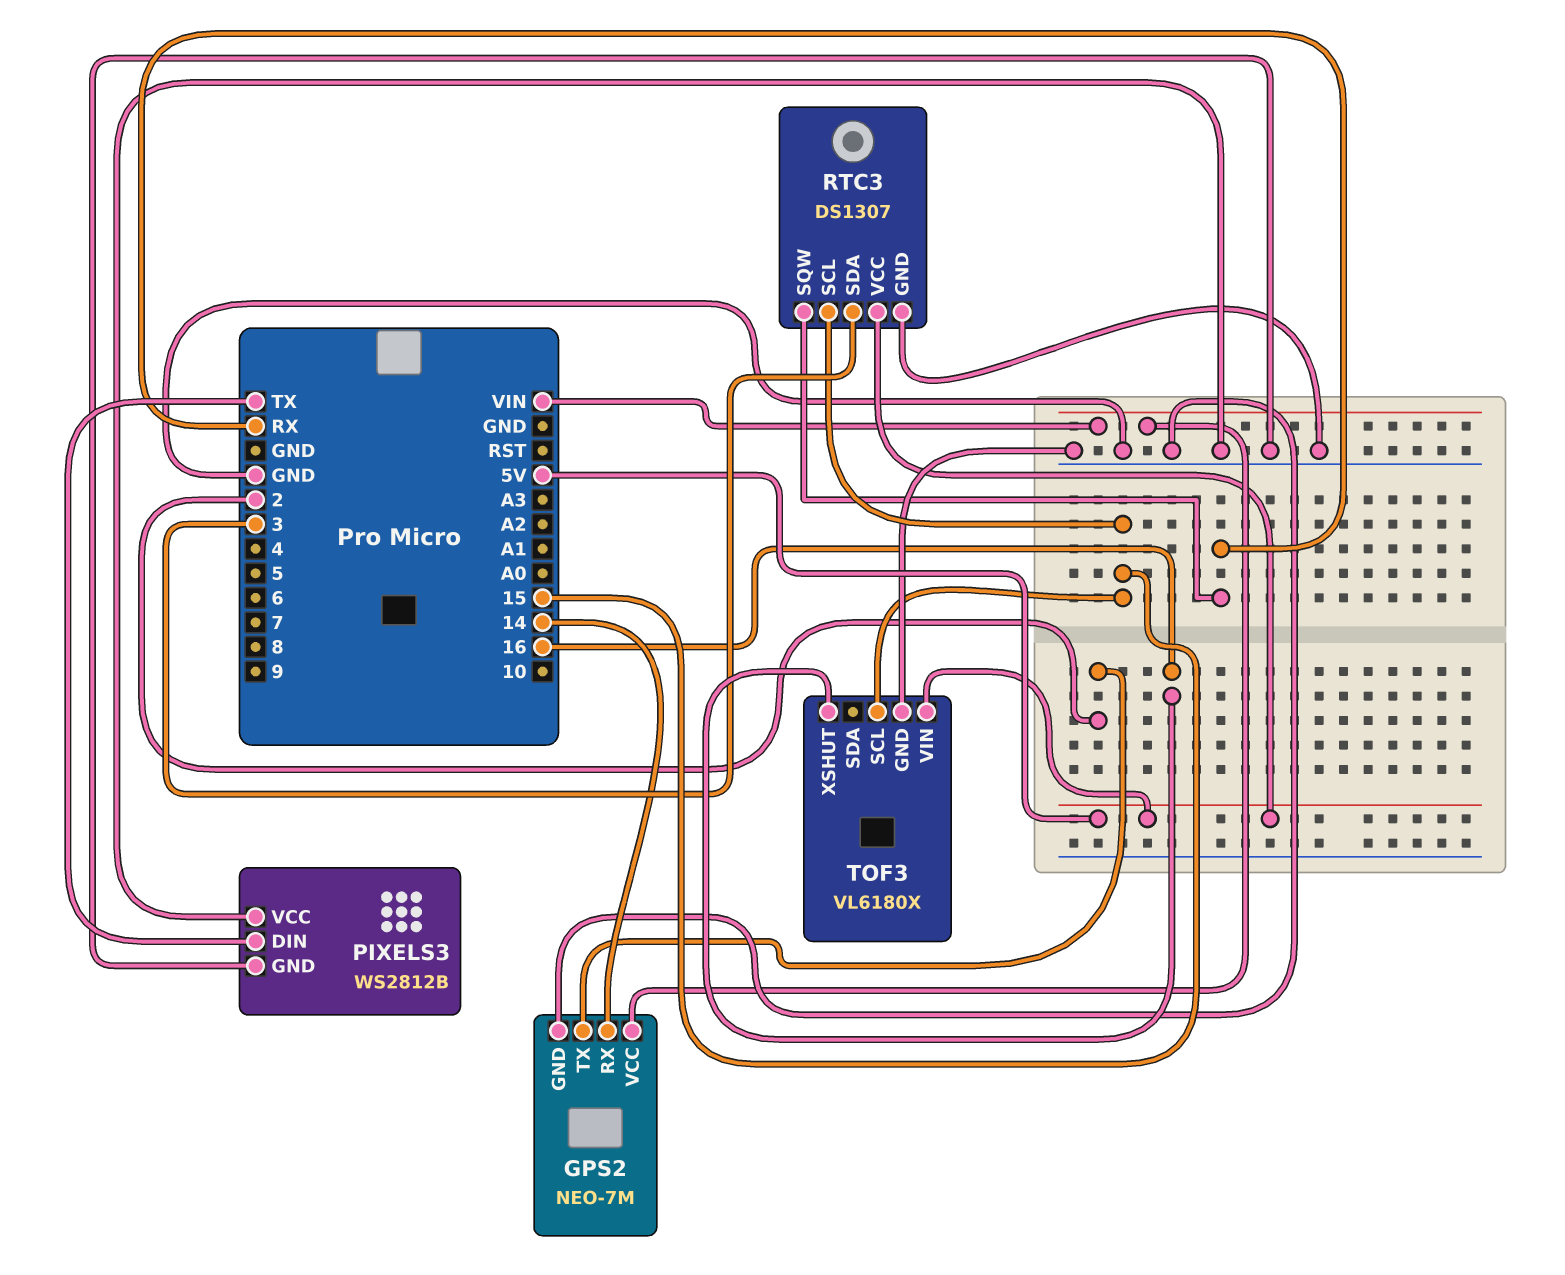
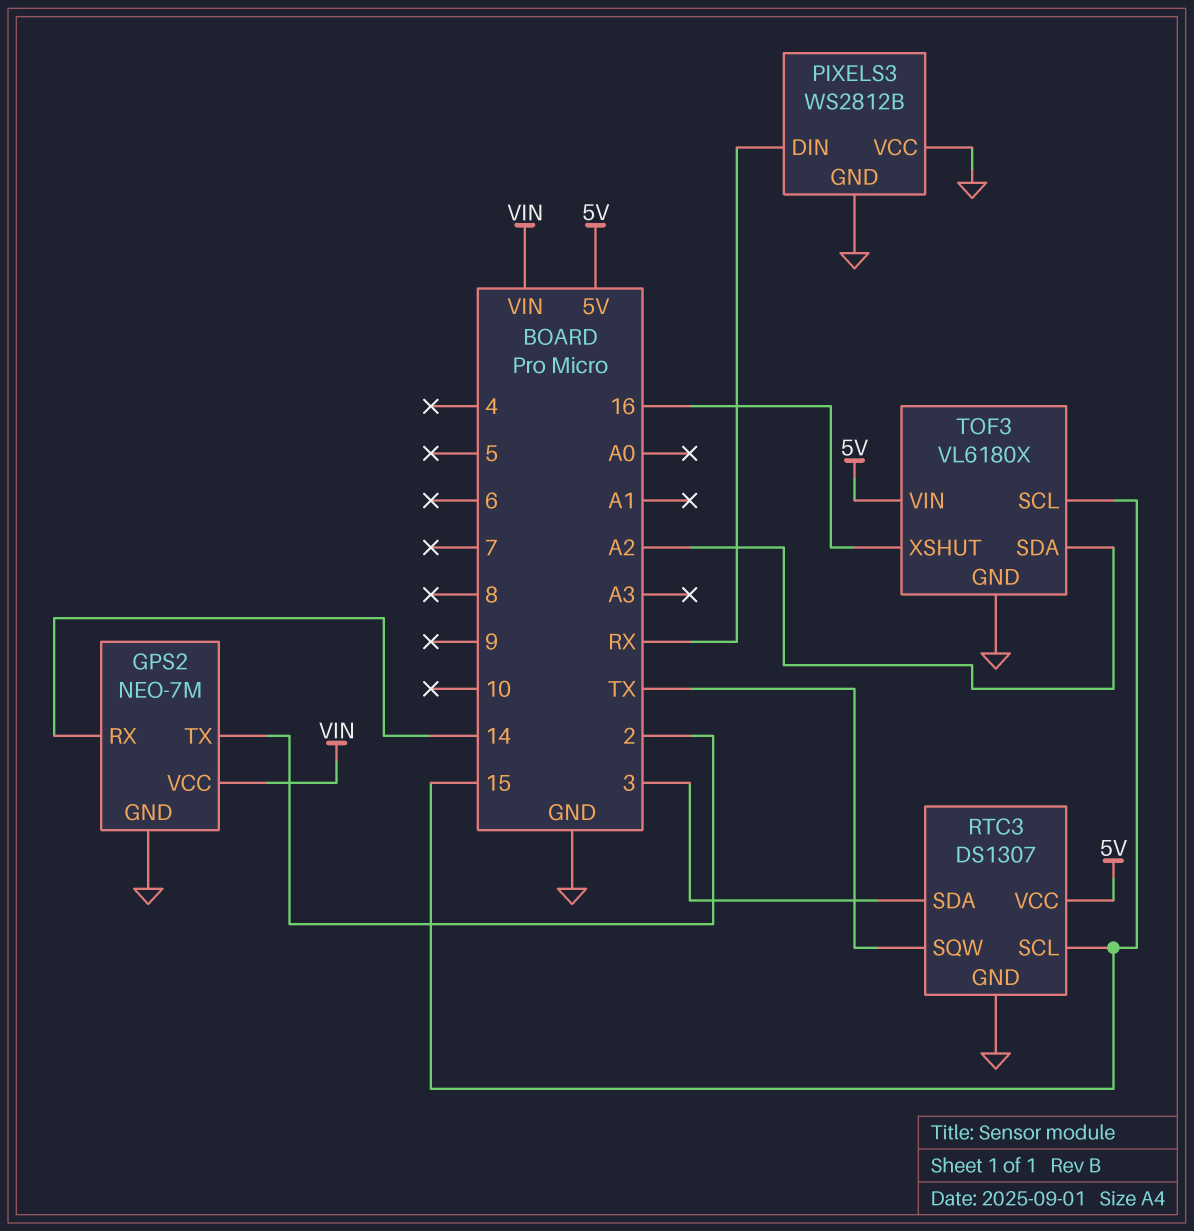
PIXELS3 pin DIN: TX -> RX
RTC3 pin SQW: RX -> TX
TOF3 pin SDA: none -> A2

